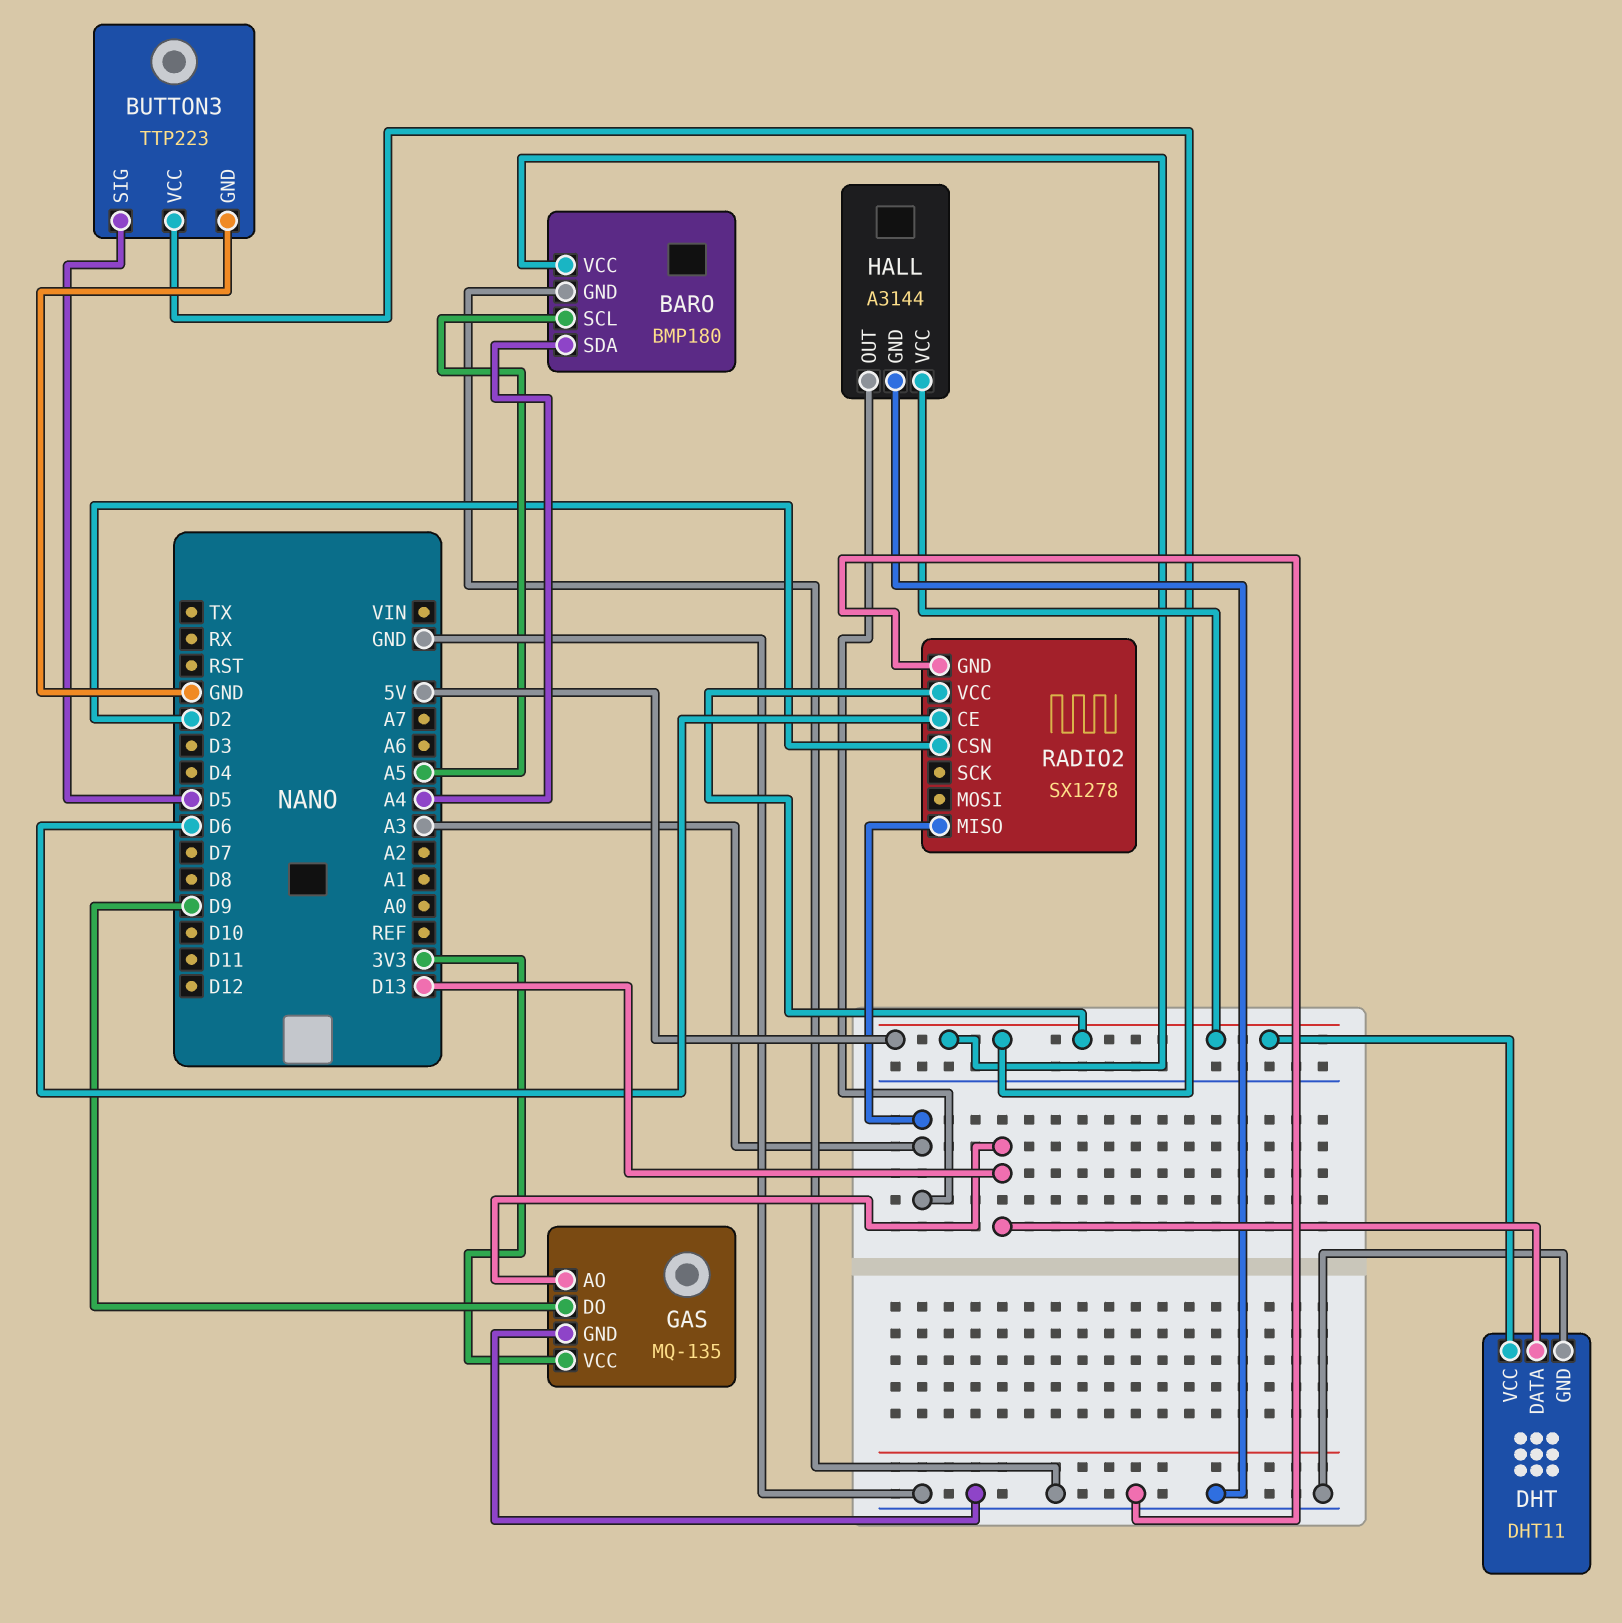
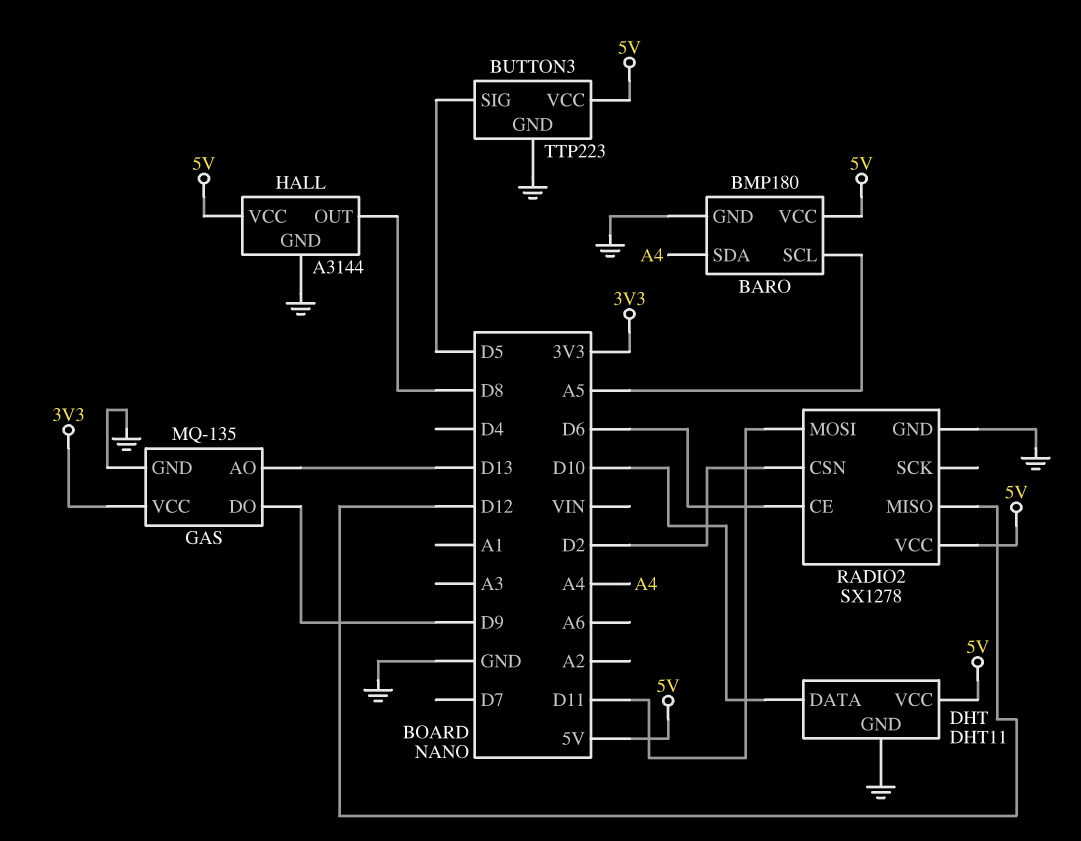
DHT pin DATA: D13 -> D10
HALL pin OUT: A3 -> D8
RADIO2 pin MISO: A3 -> D12
RADIO2 pin MOSI: none -> D11

